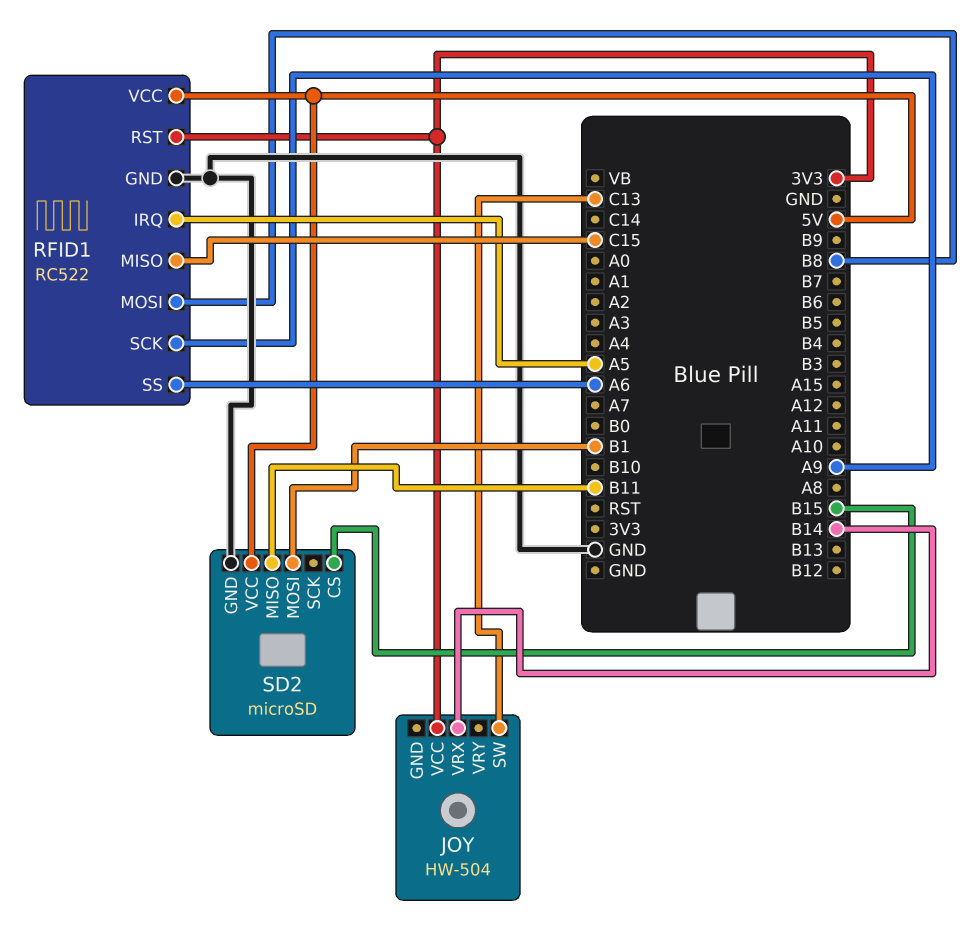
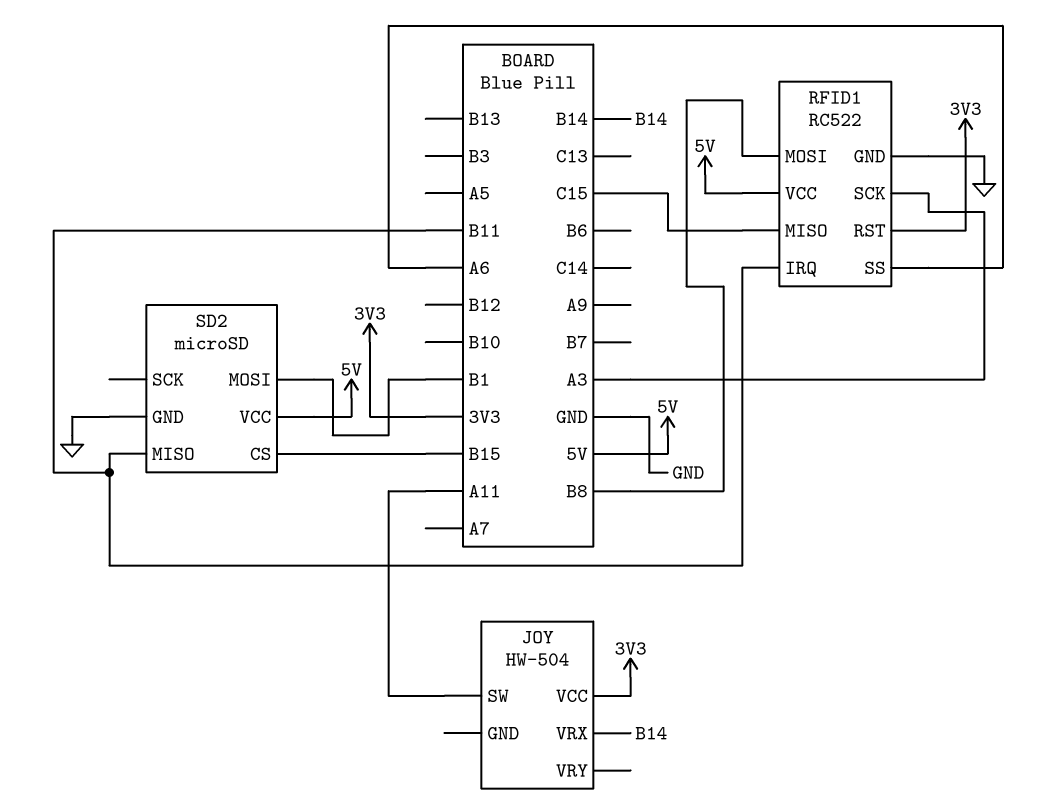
JOY pin SW: C13 -> A11
RFID1 pin IRQ: A5 -> B11
RFID1 pin SCK: A9 -> A3

